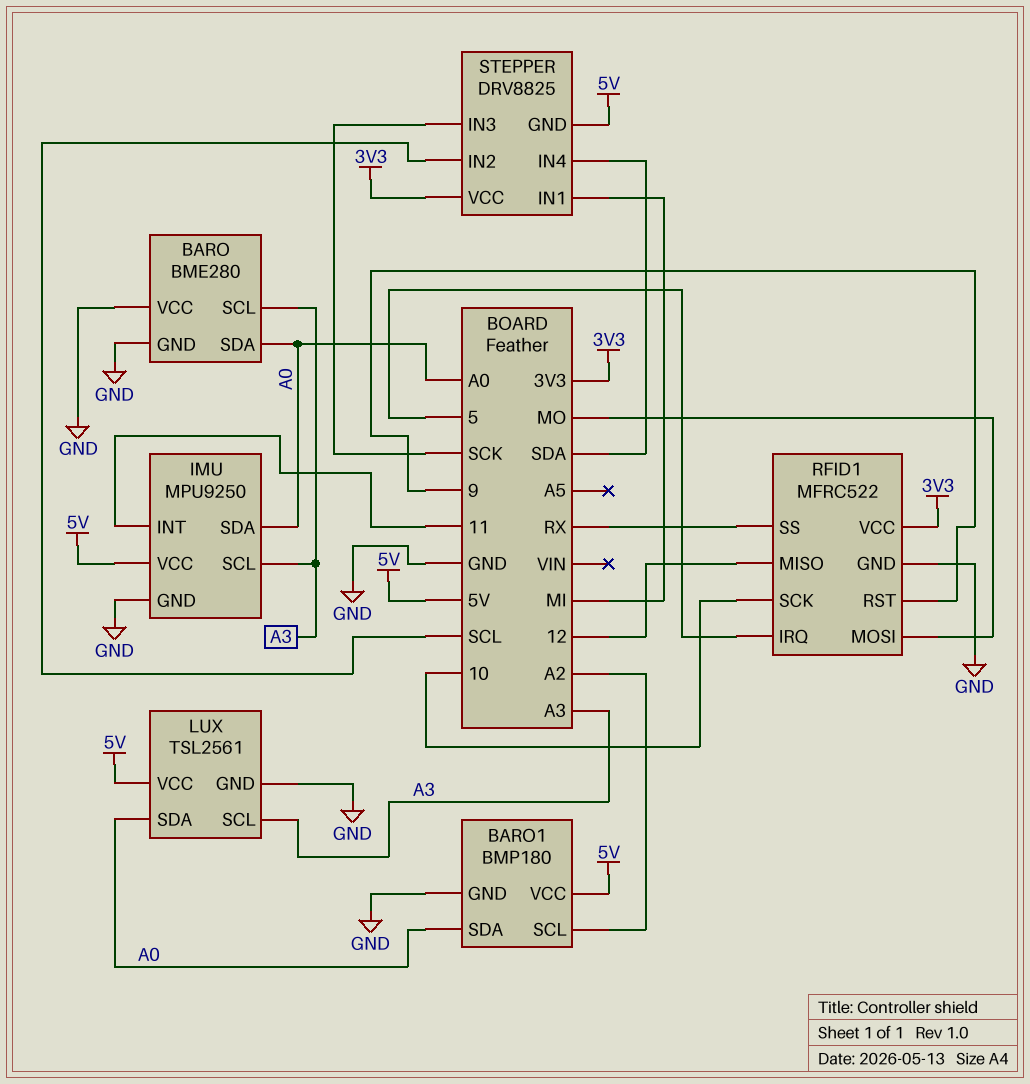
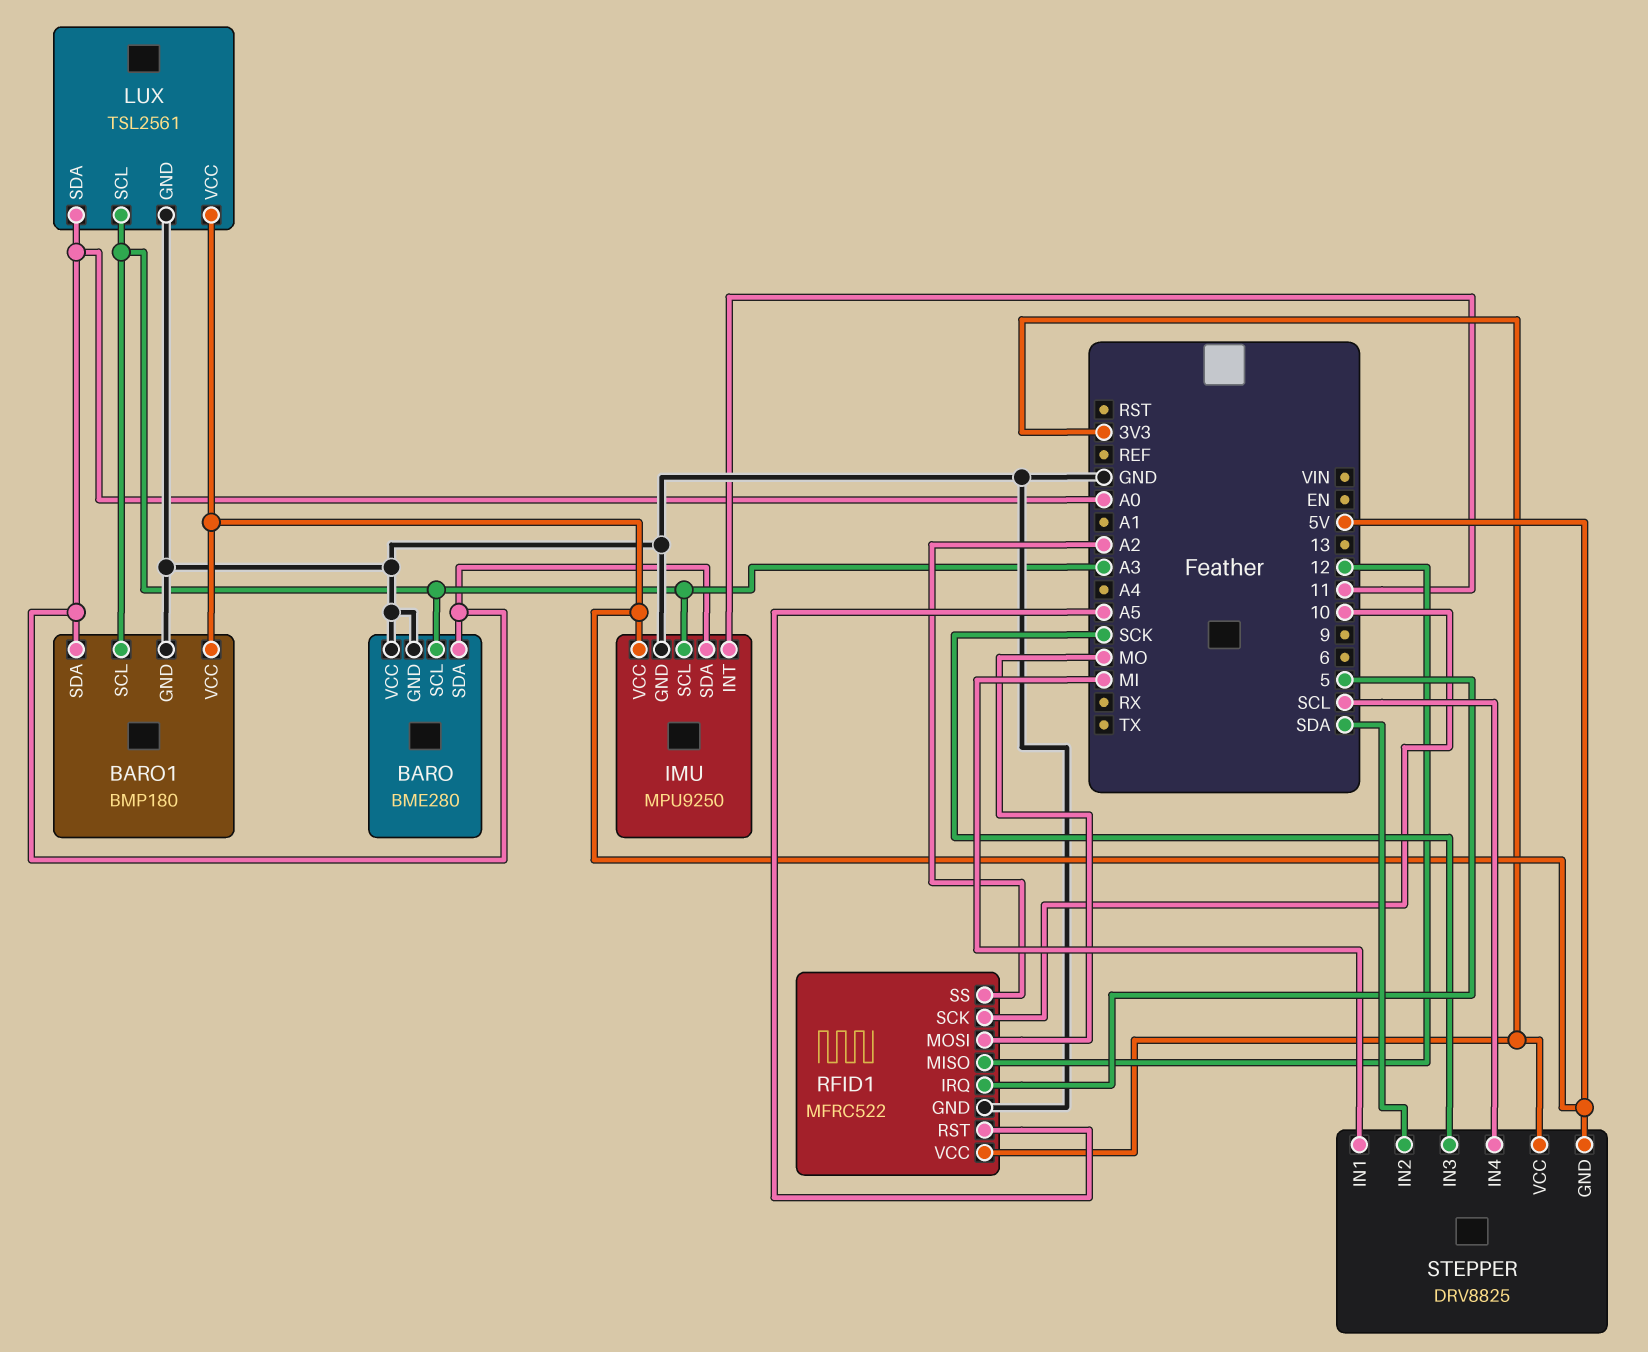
BARO1 pin SCL: A2 -> A3
RFID1 pin RST: 9 -> A5
RFID1 pin SS: RX -> A2
STEPPER pin IN2: SCL -> SDA
STEPPER pin IN4: SDA -> SCL

